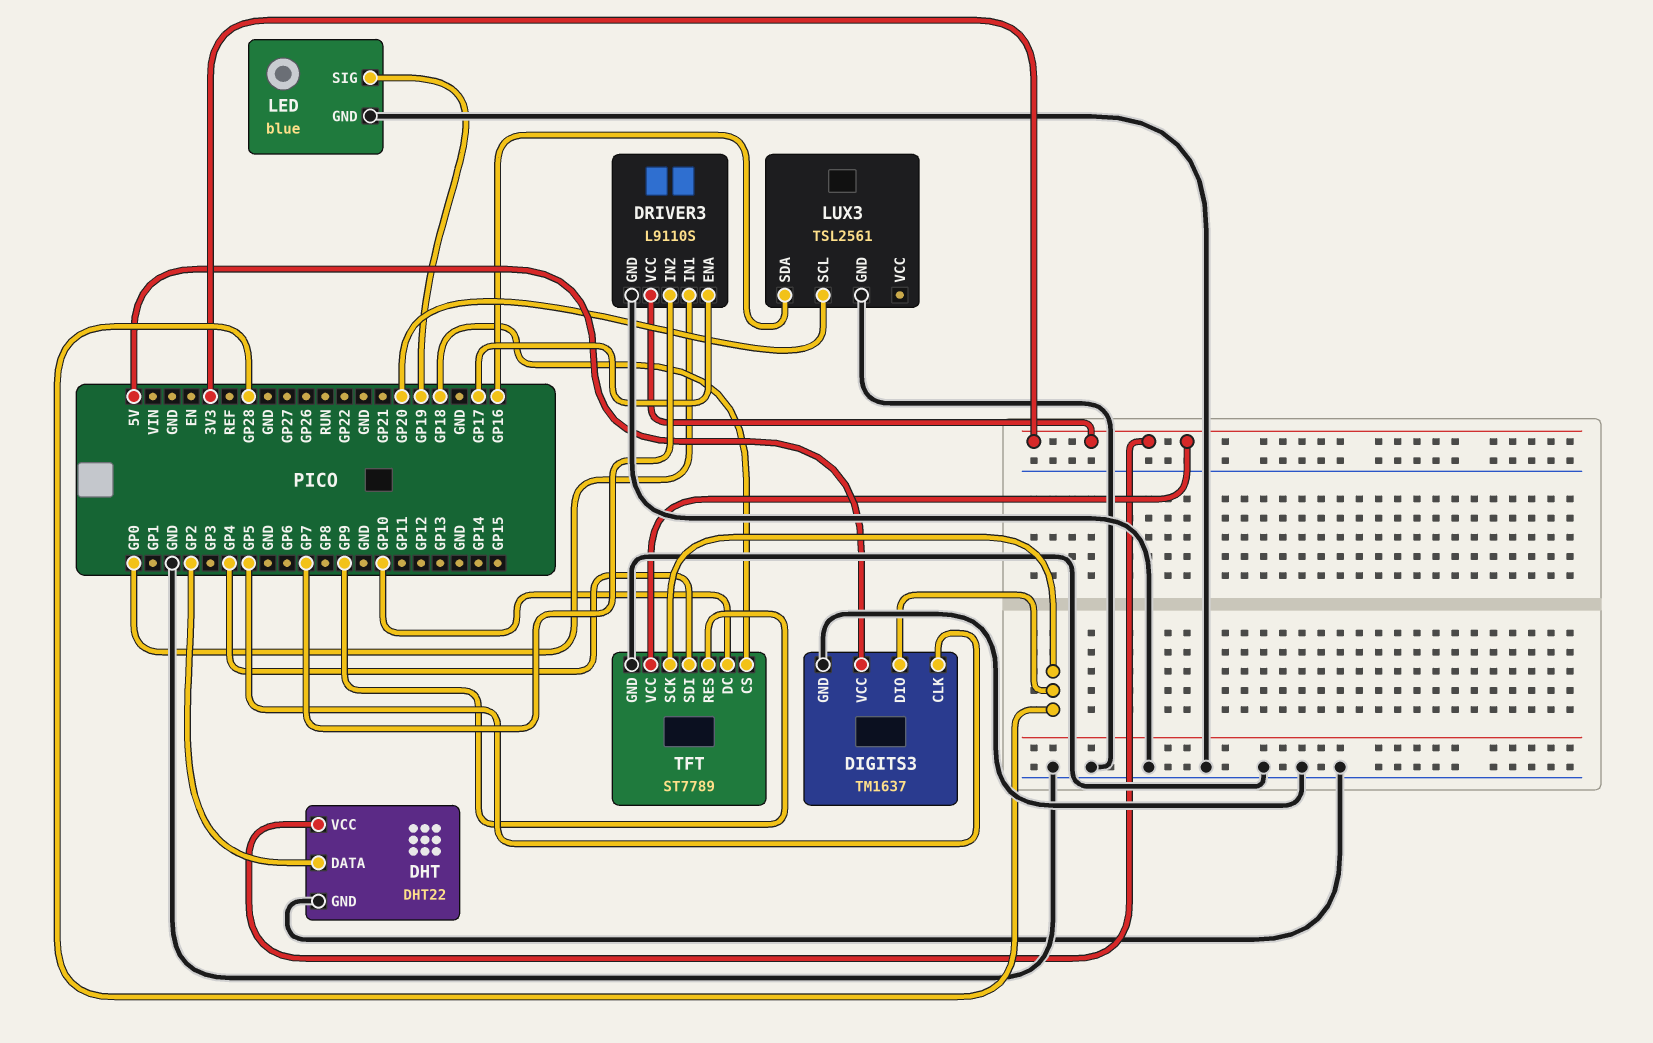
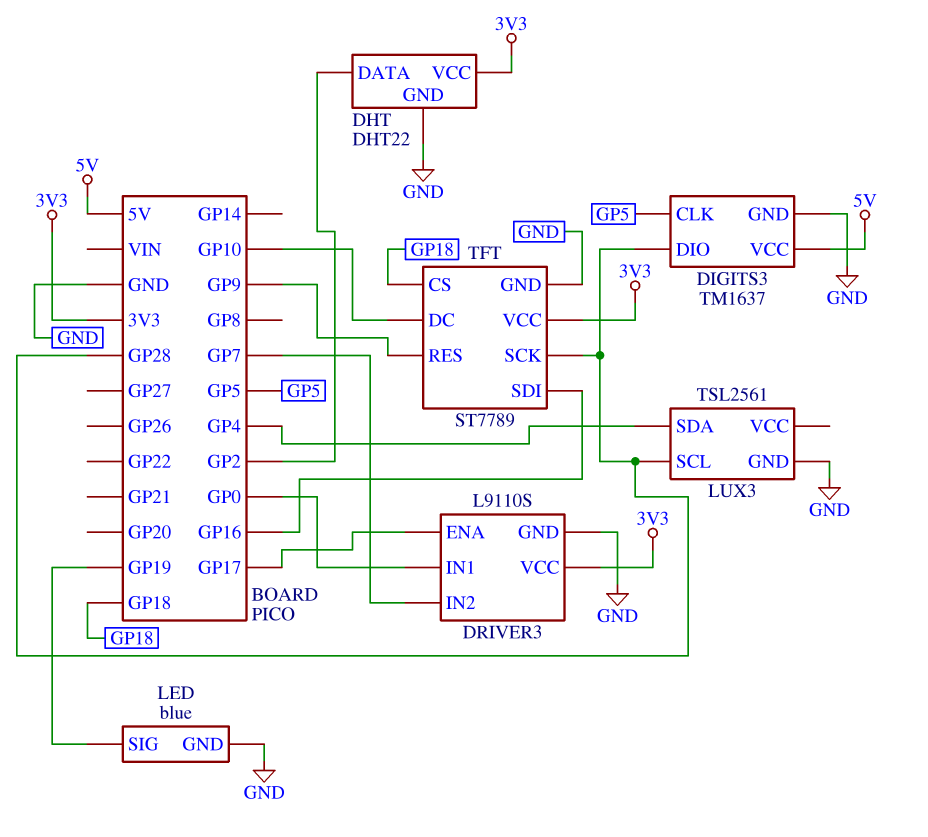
LUX3 pin SCL: GP20 -> GP28
LUX3 pin SDA: GP16 -> GP4
TFT pin SDI: GP4 -> GP16

